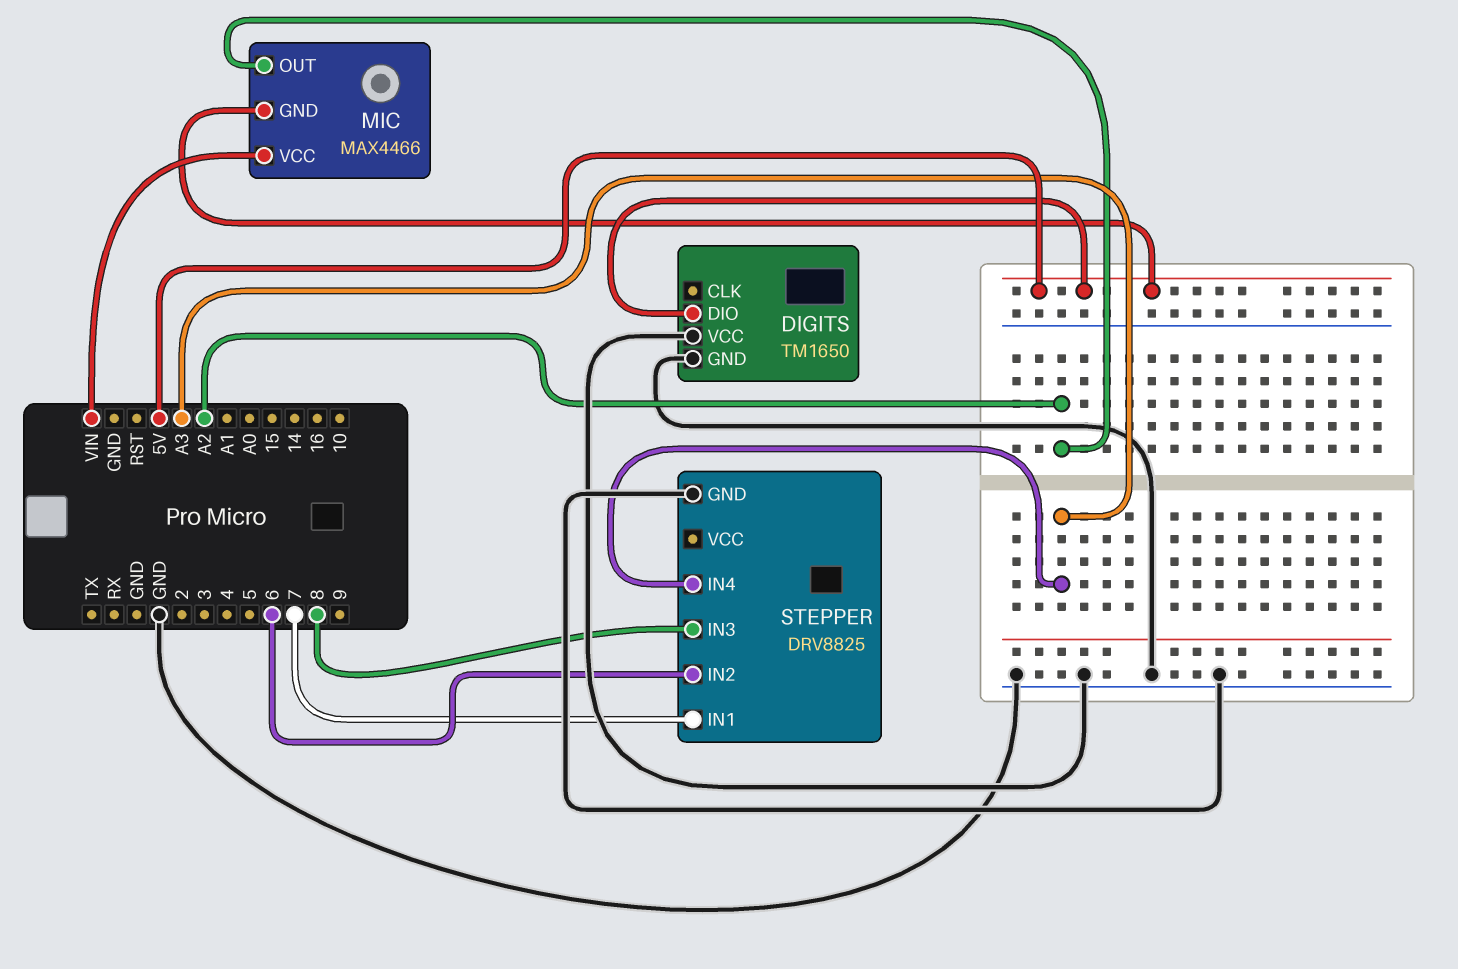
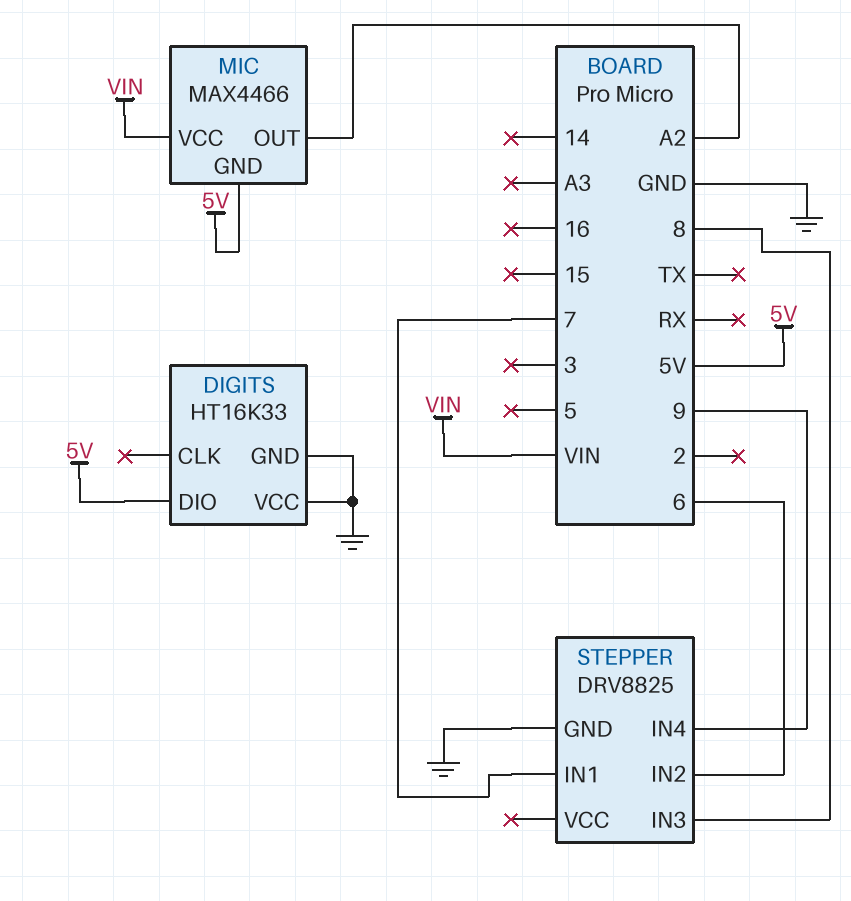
DIGITS: TM1650 -> HT16K33
STEPPER pin IN4: A3 -> 9

